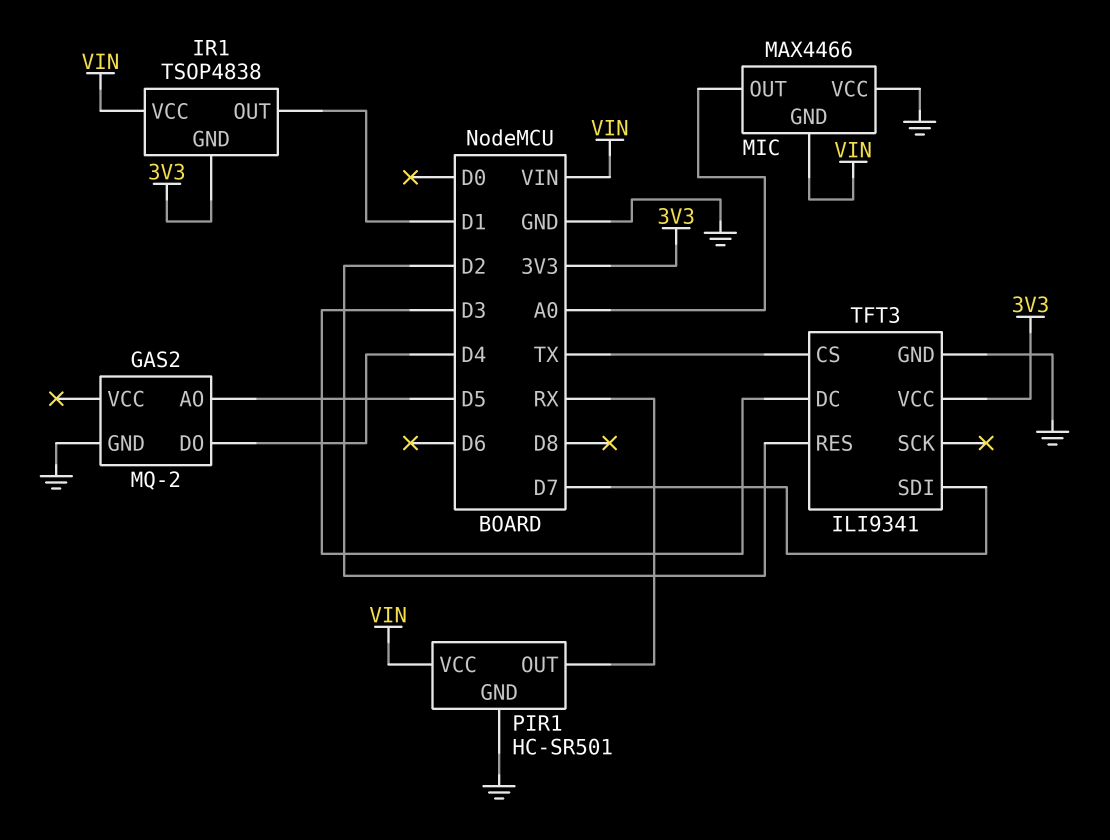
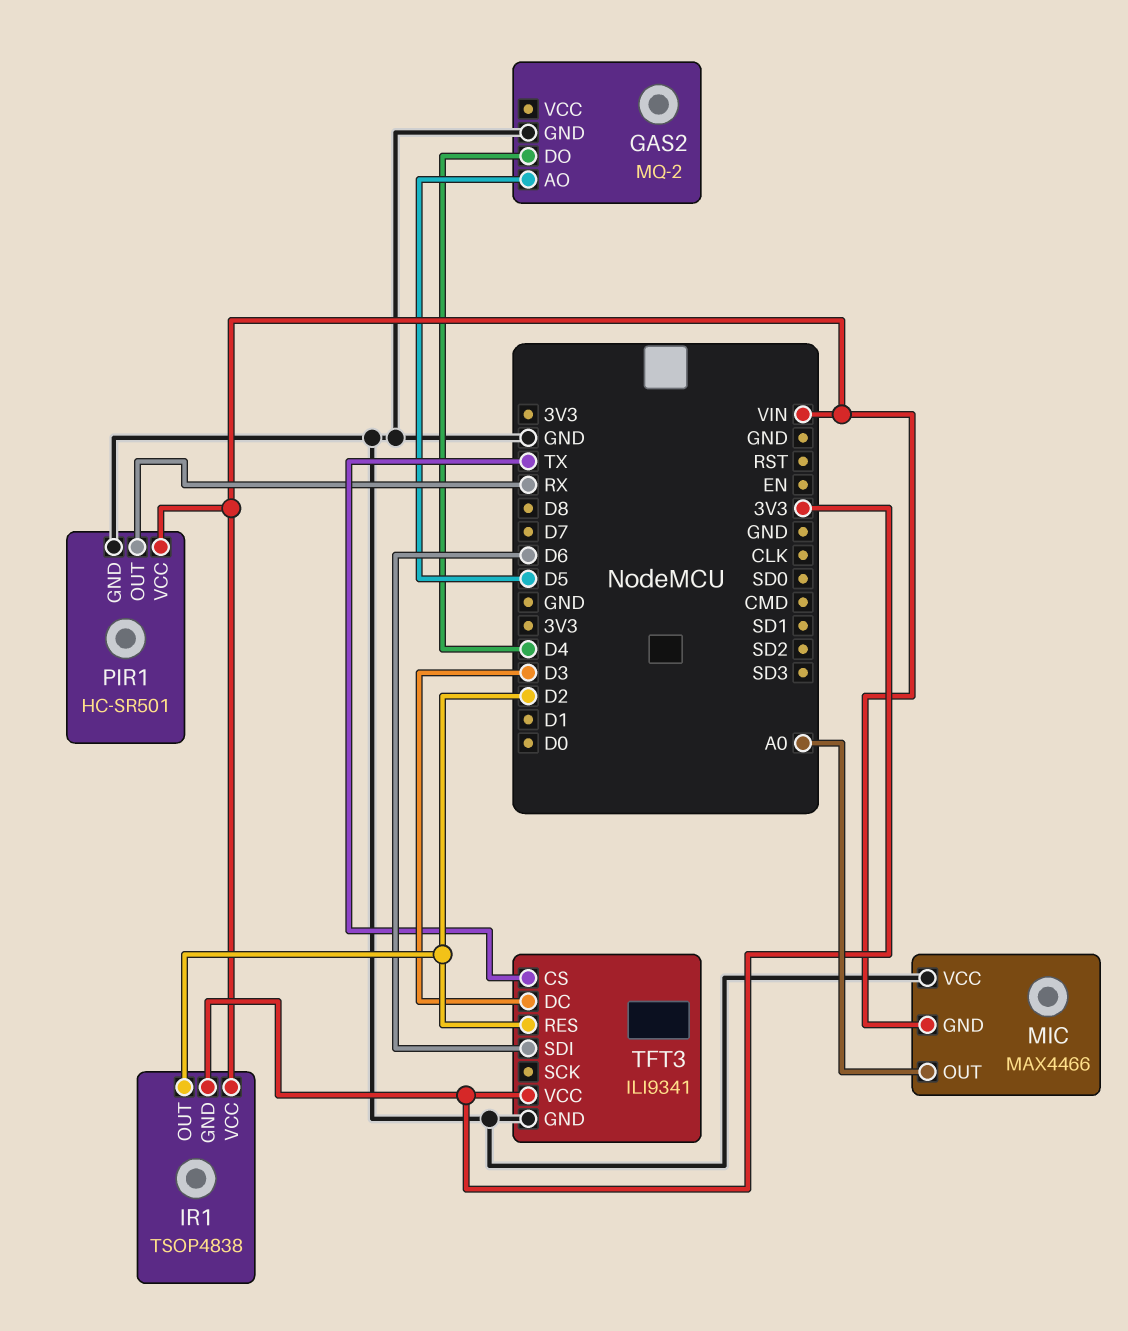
IR1 pin OUT: D1 -> D2
TFT3 pin SDI: D7 -> D6

